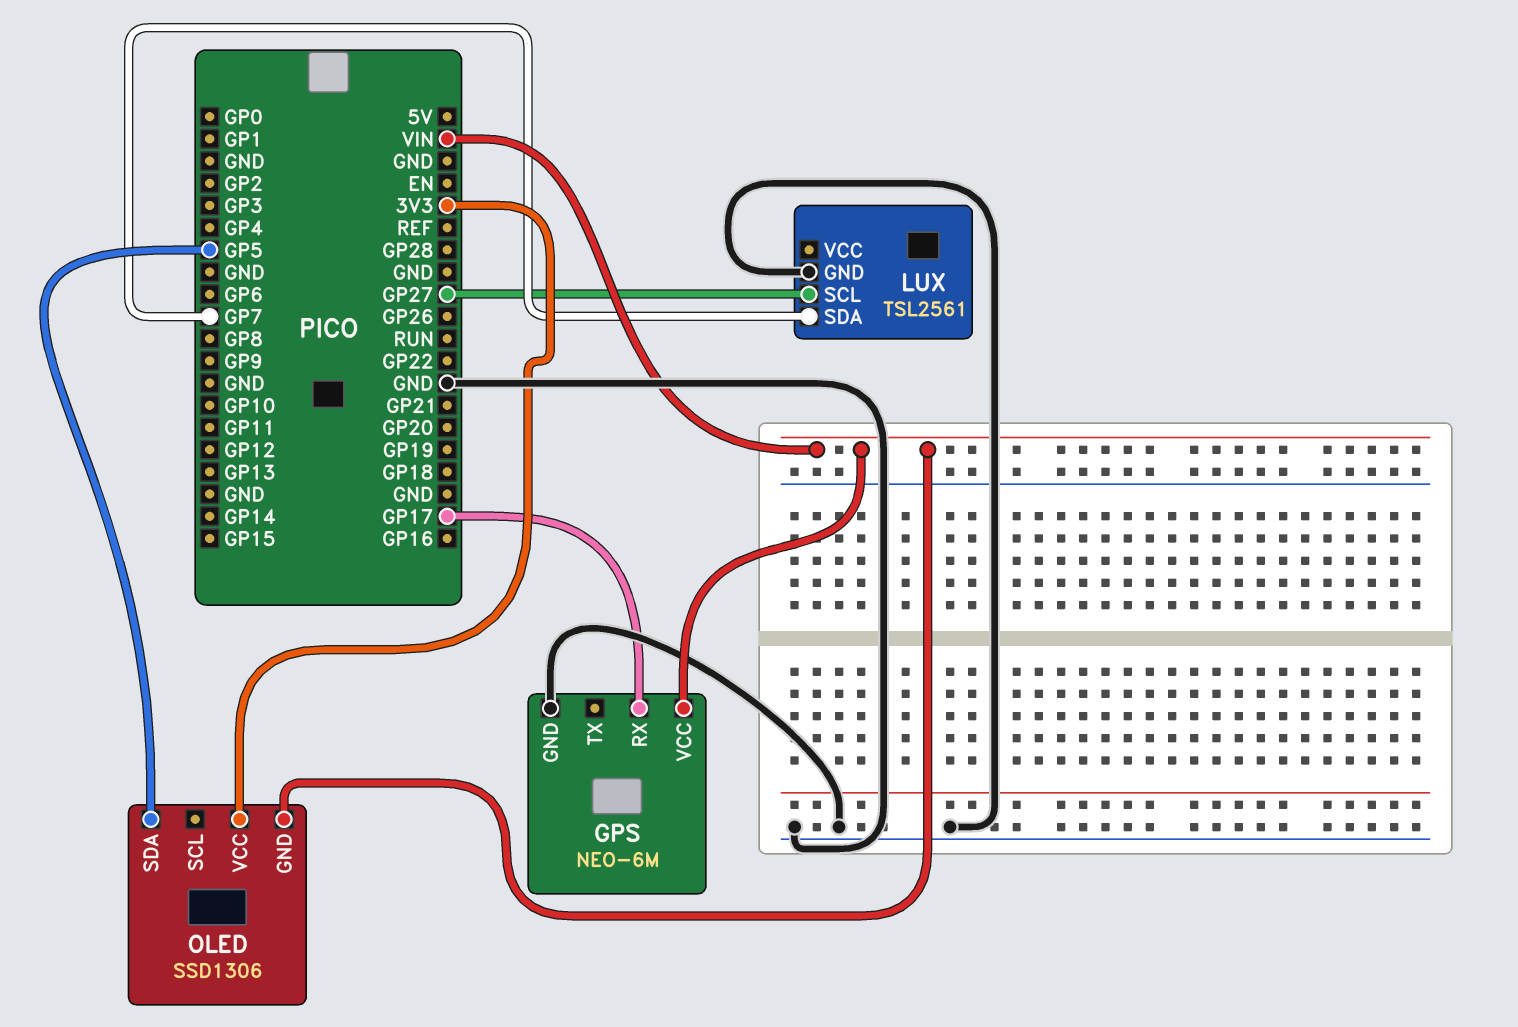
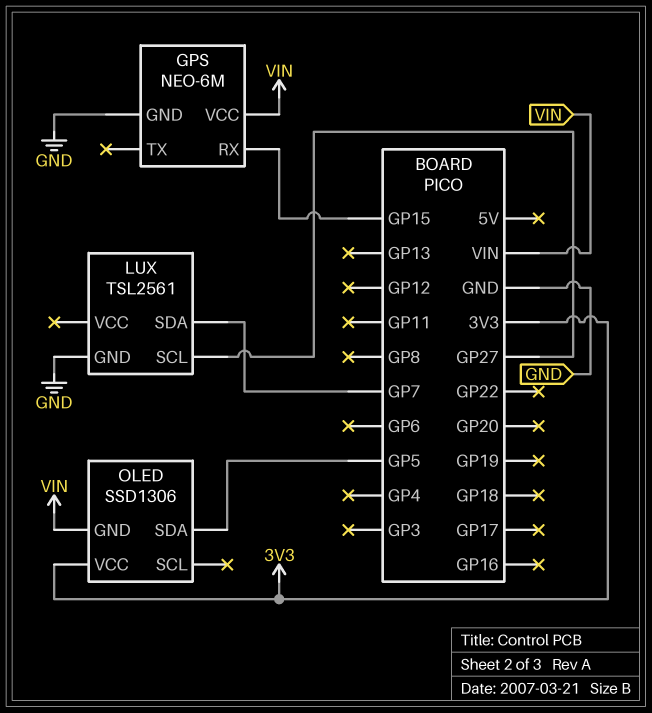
GPS pin RX: GP17 -> GP15

